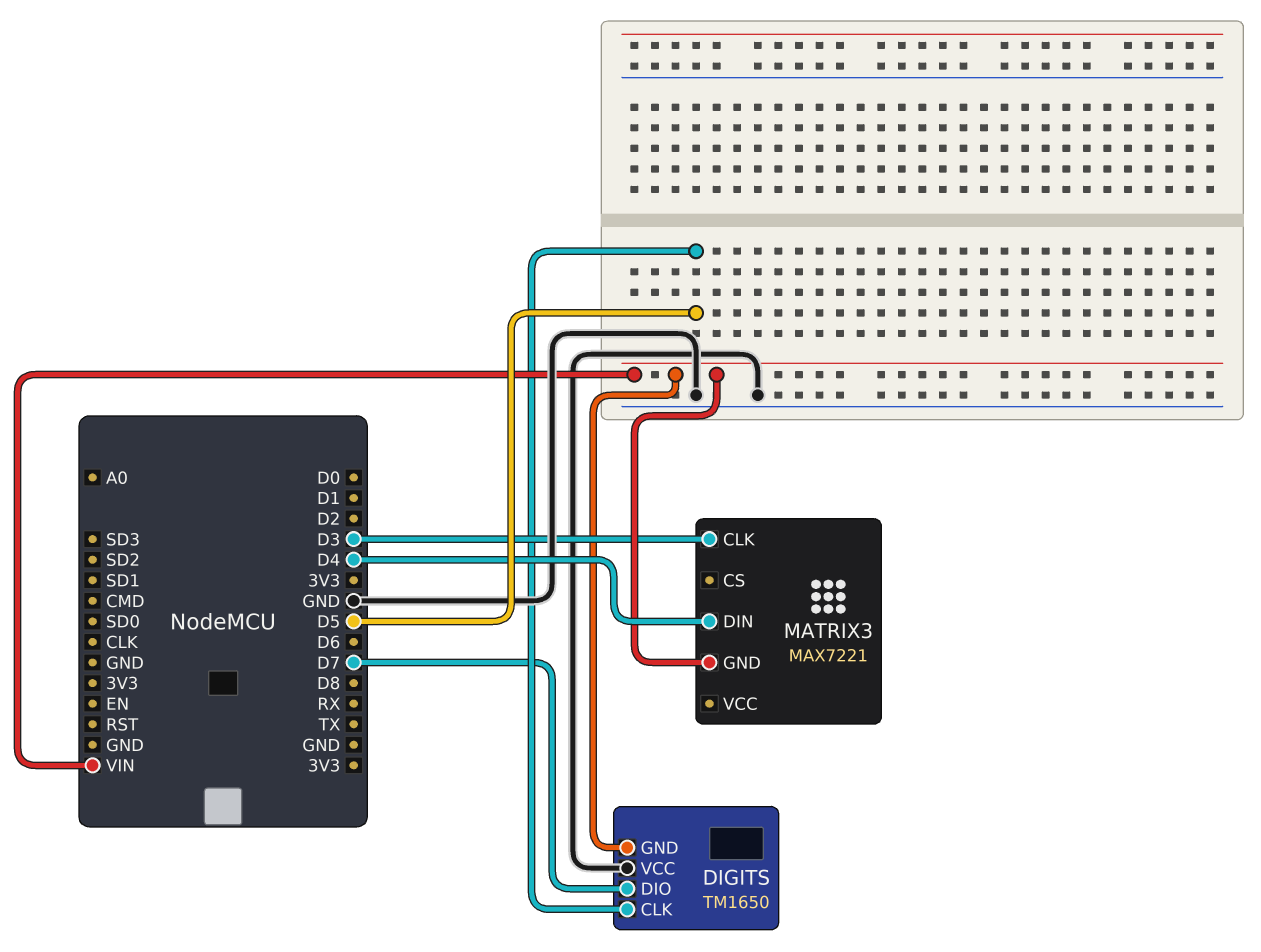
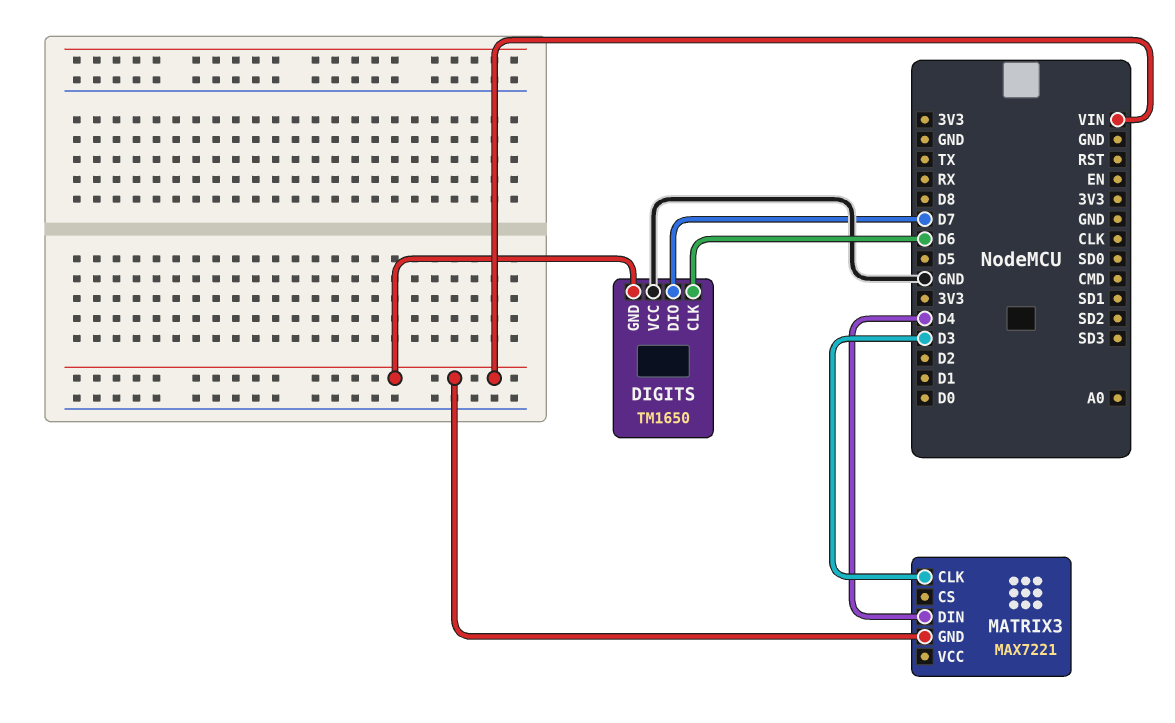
DIGITS pin CLK: D5 -> D6

